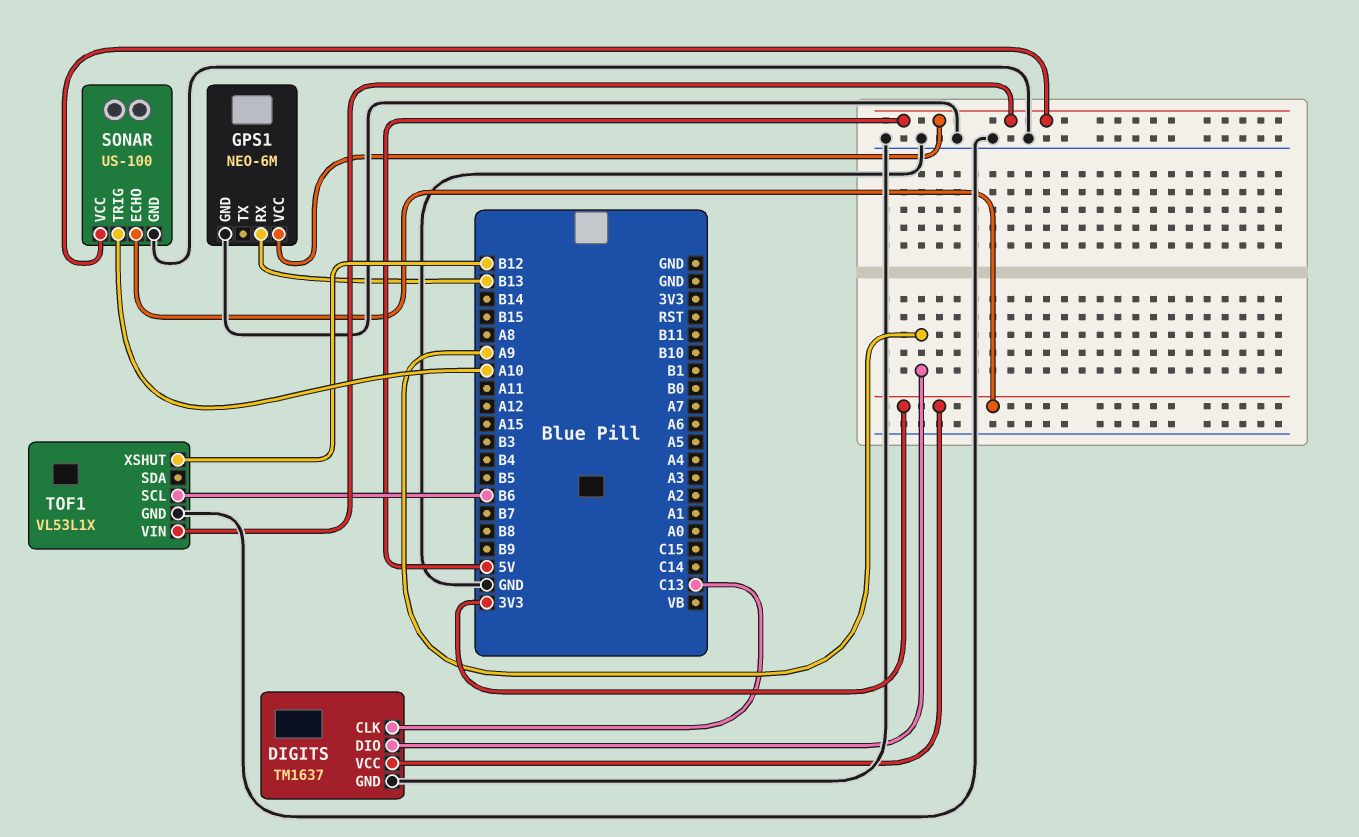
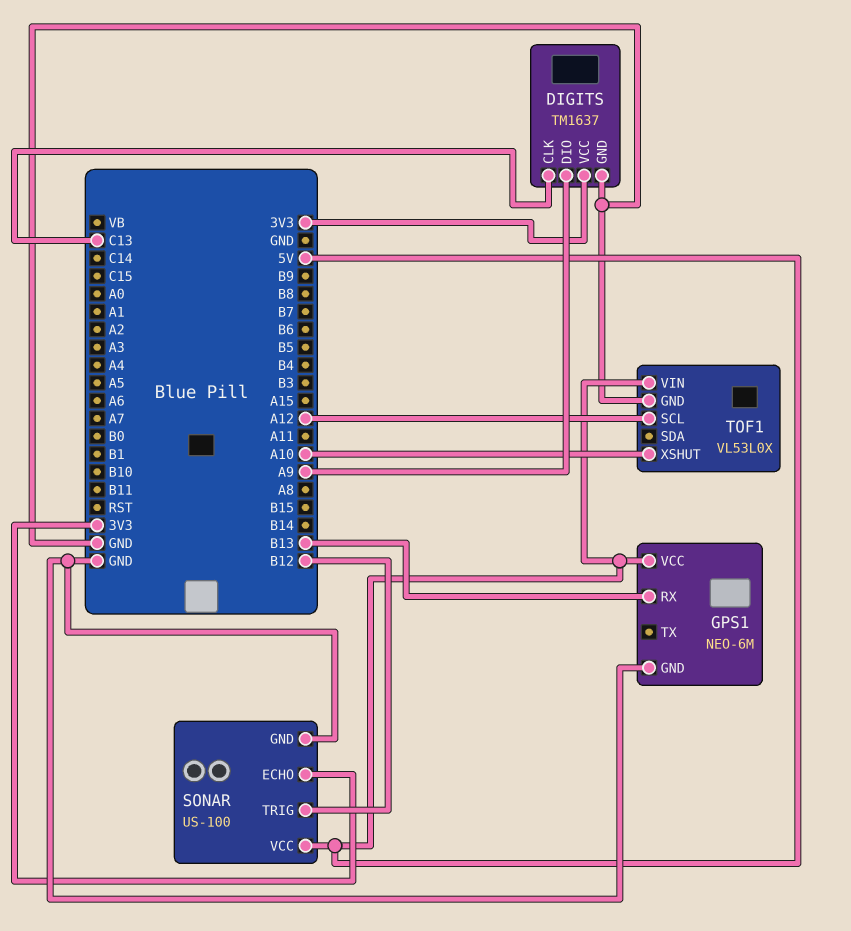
SONAR pin TRIG: A10 -> B12
TOF1: VL53L1X -> VL53L0X
TOF1 pin SCL: B6 -> A12
TOF1 pin XSHUT: B12 -> A10

